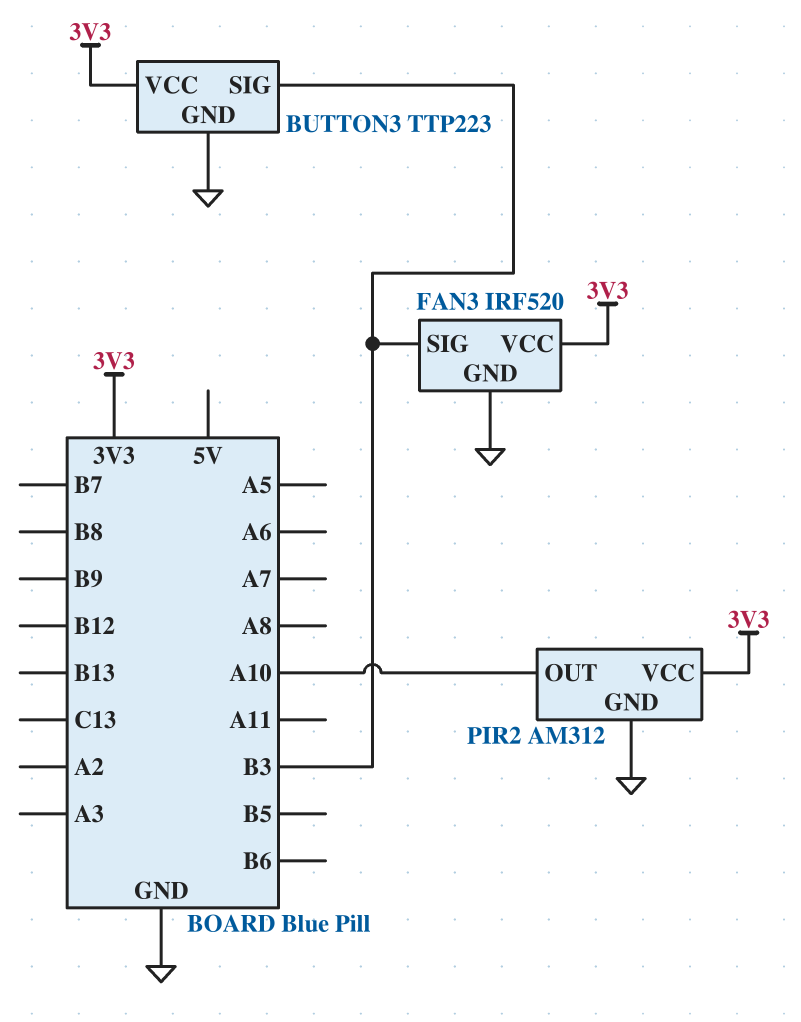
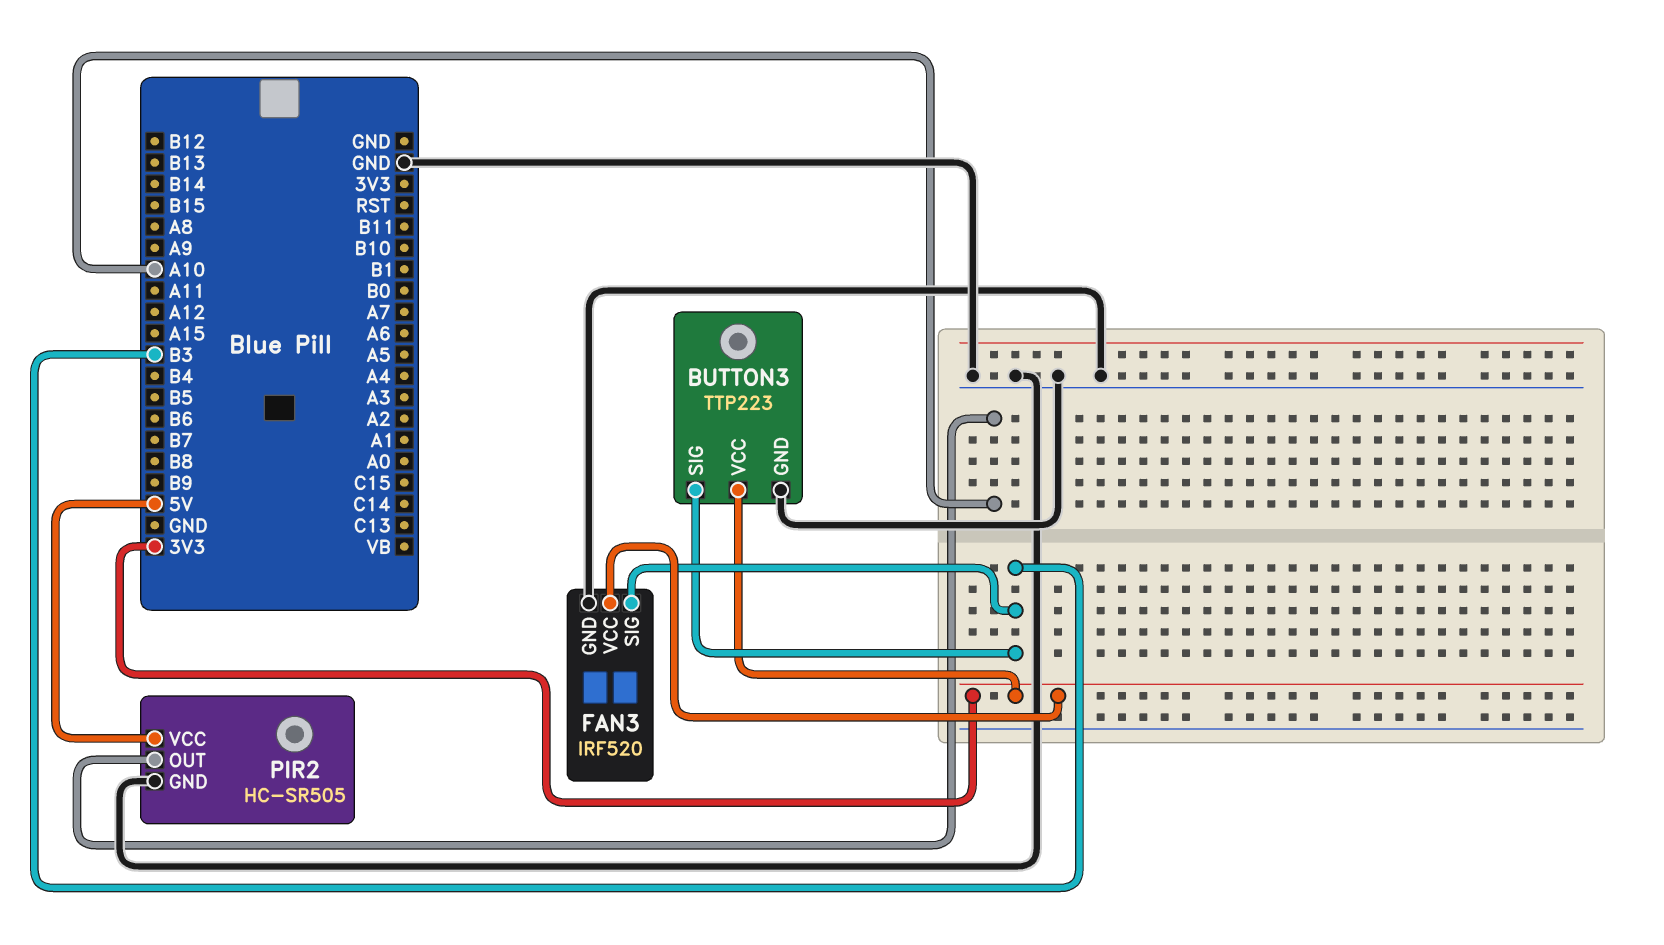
PIR2: AM312 -> HC-SR505
PIR2 pin VCC: 3V3 -> 5V

